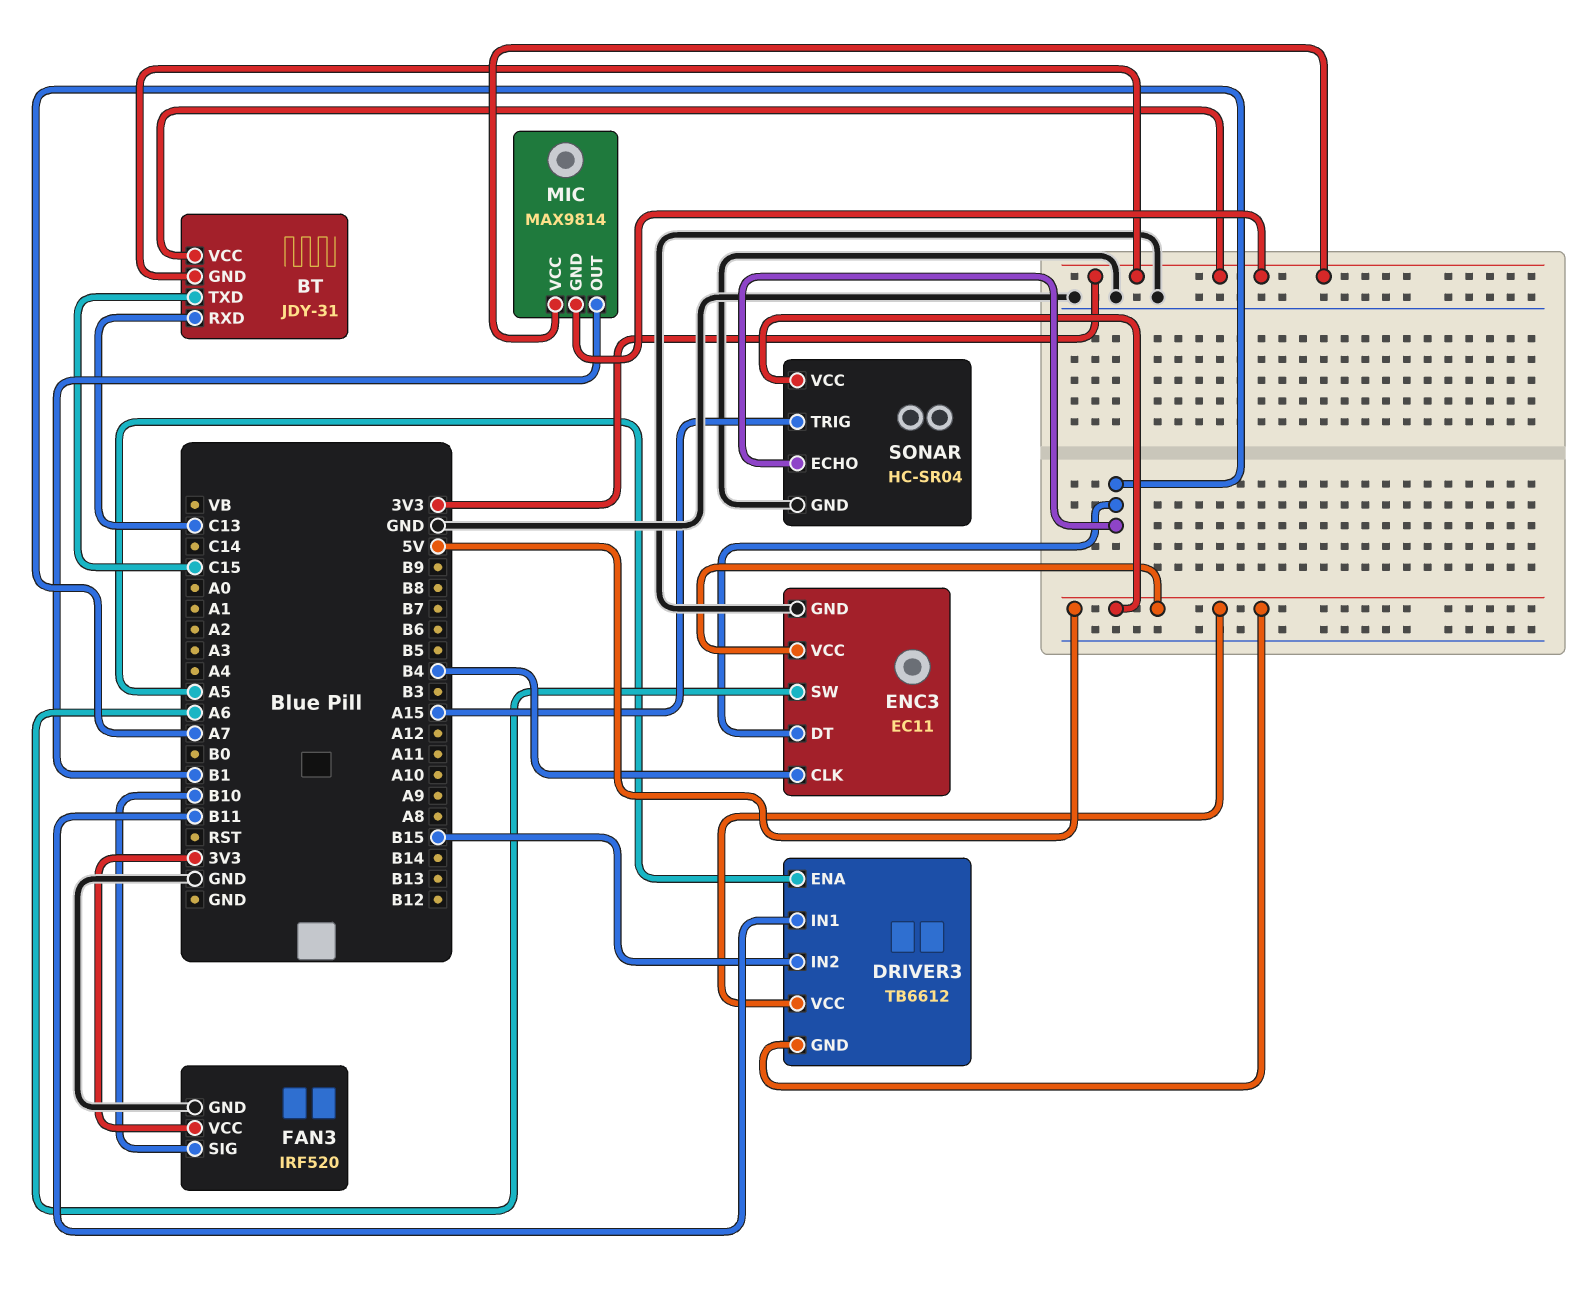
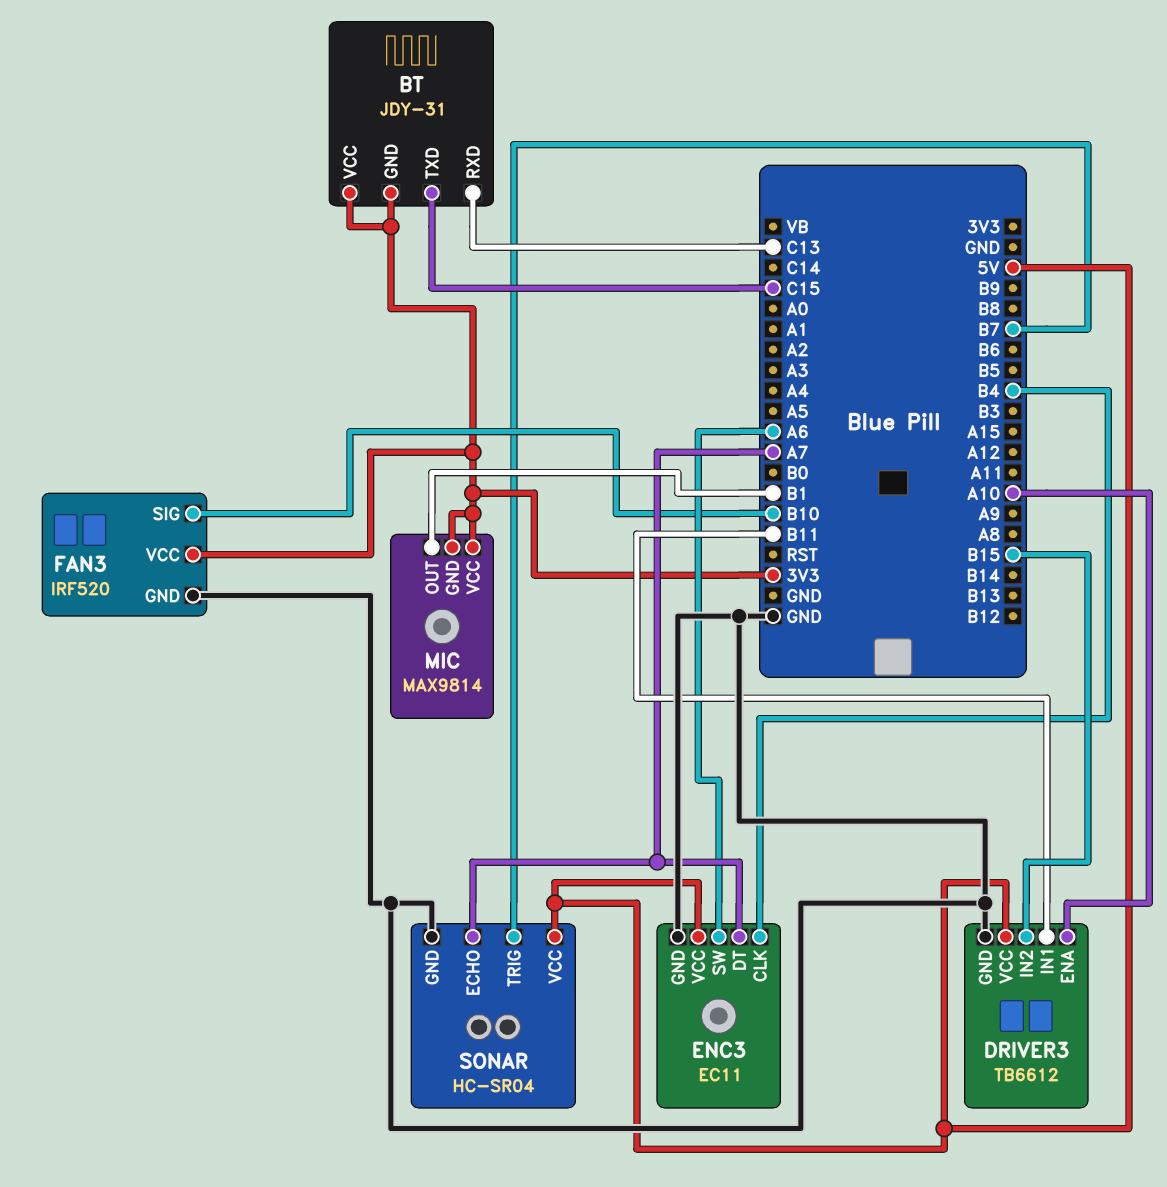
DRIVER3 pin ENA: A5 -> A10
DRIVER3 pin GND: 5V -> GND
SONAR pin TRIG: A15 -> B7

